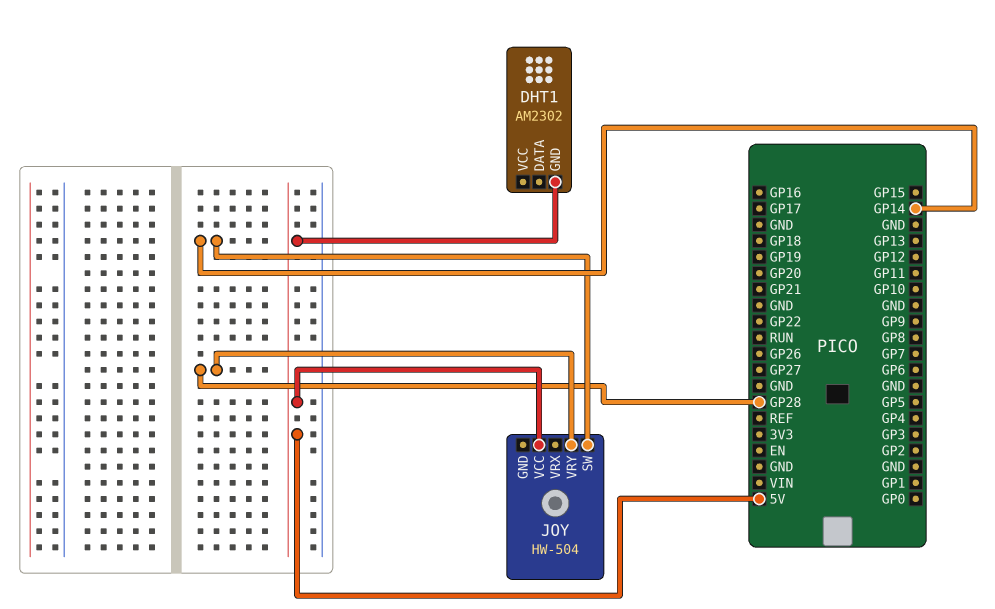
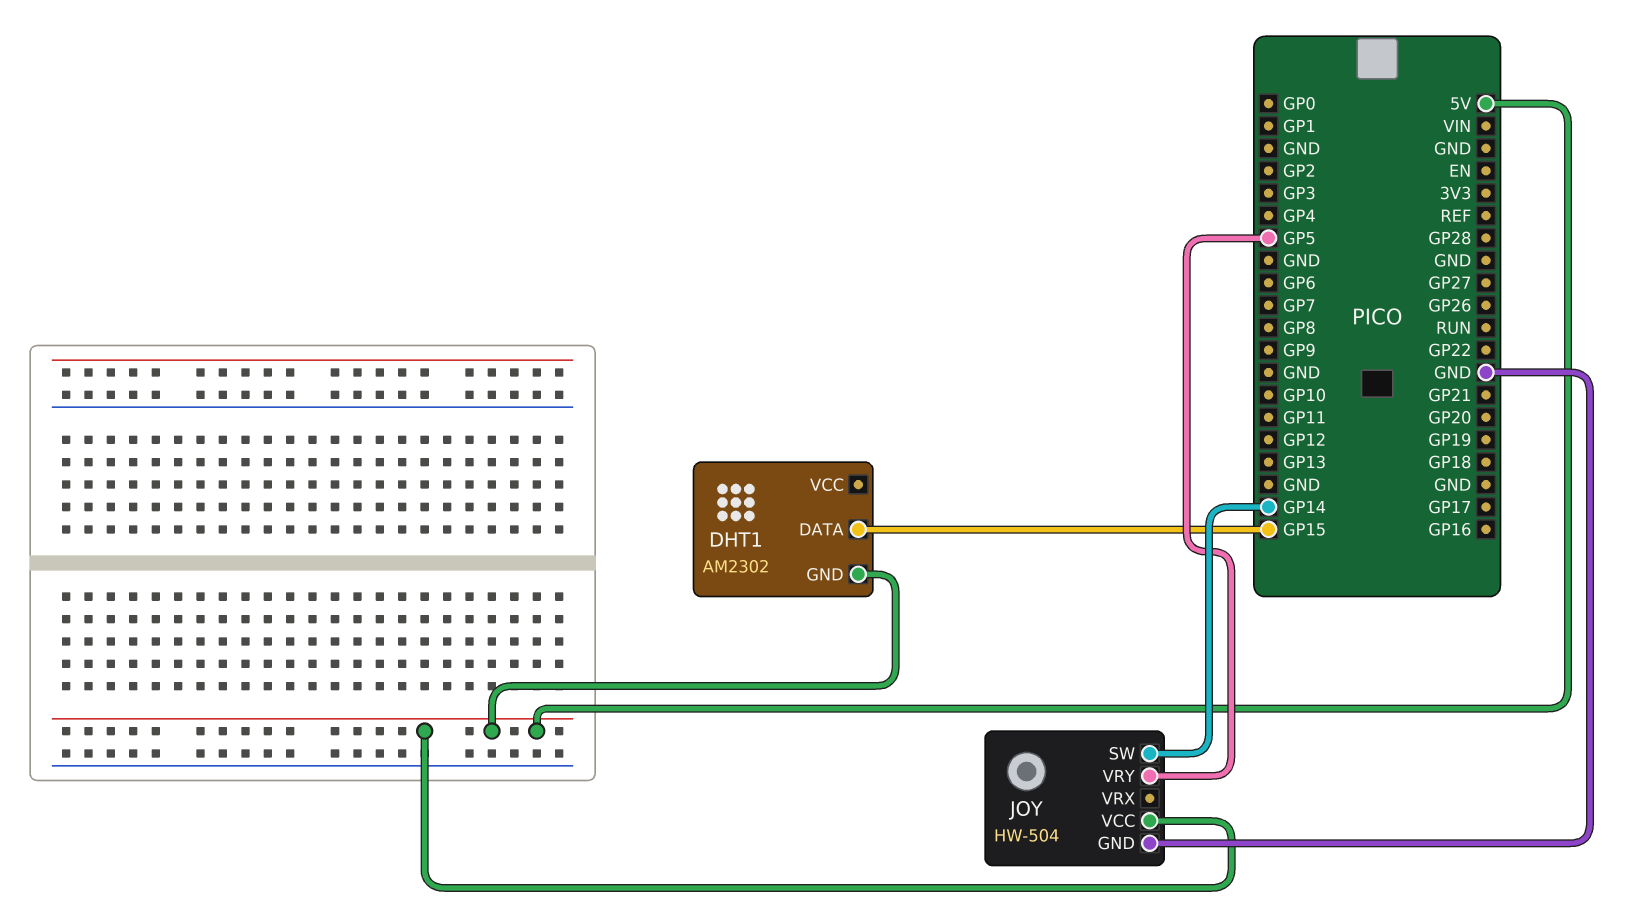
DHT1 pin DATA: none -> GP15
JOY pin GND: none -> GND
JOY pin VRY: GP28 -> GP5

